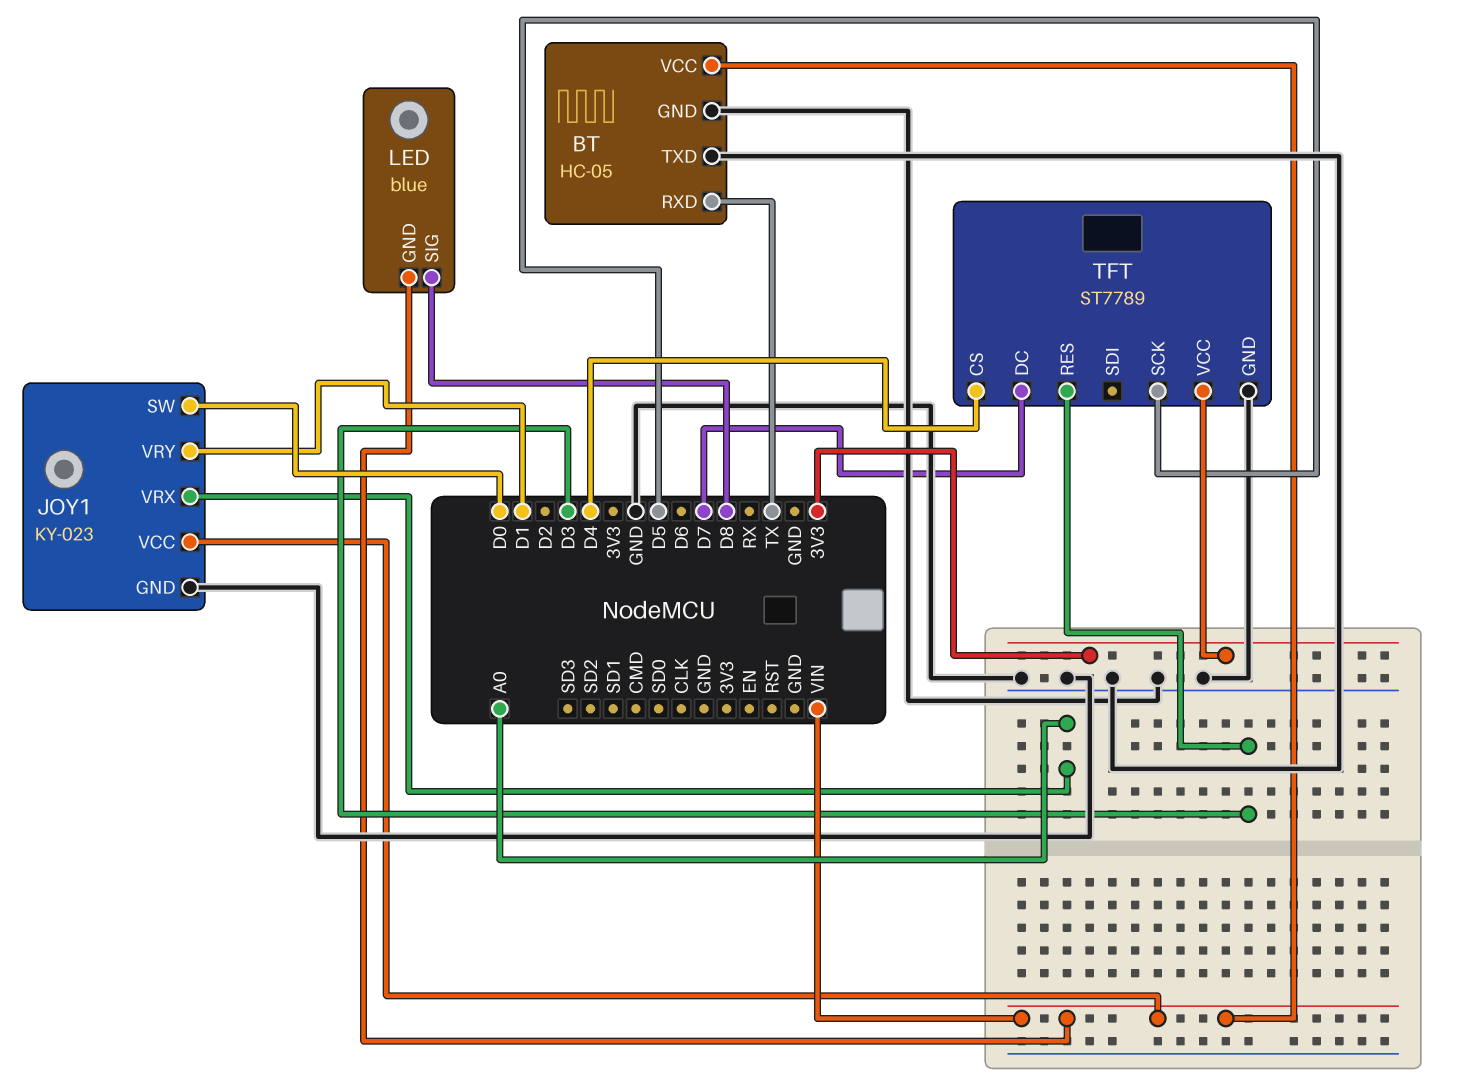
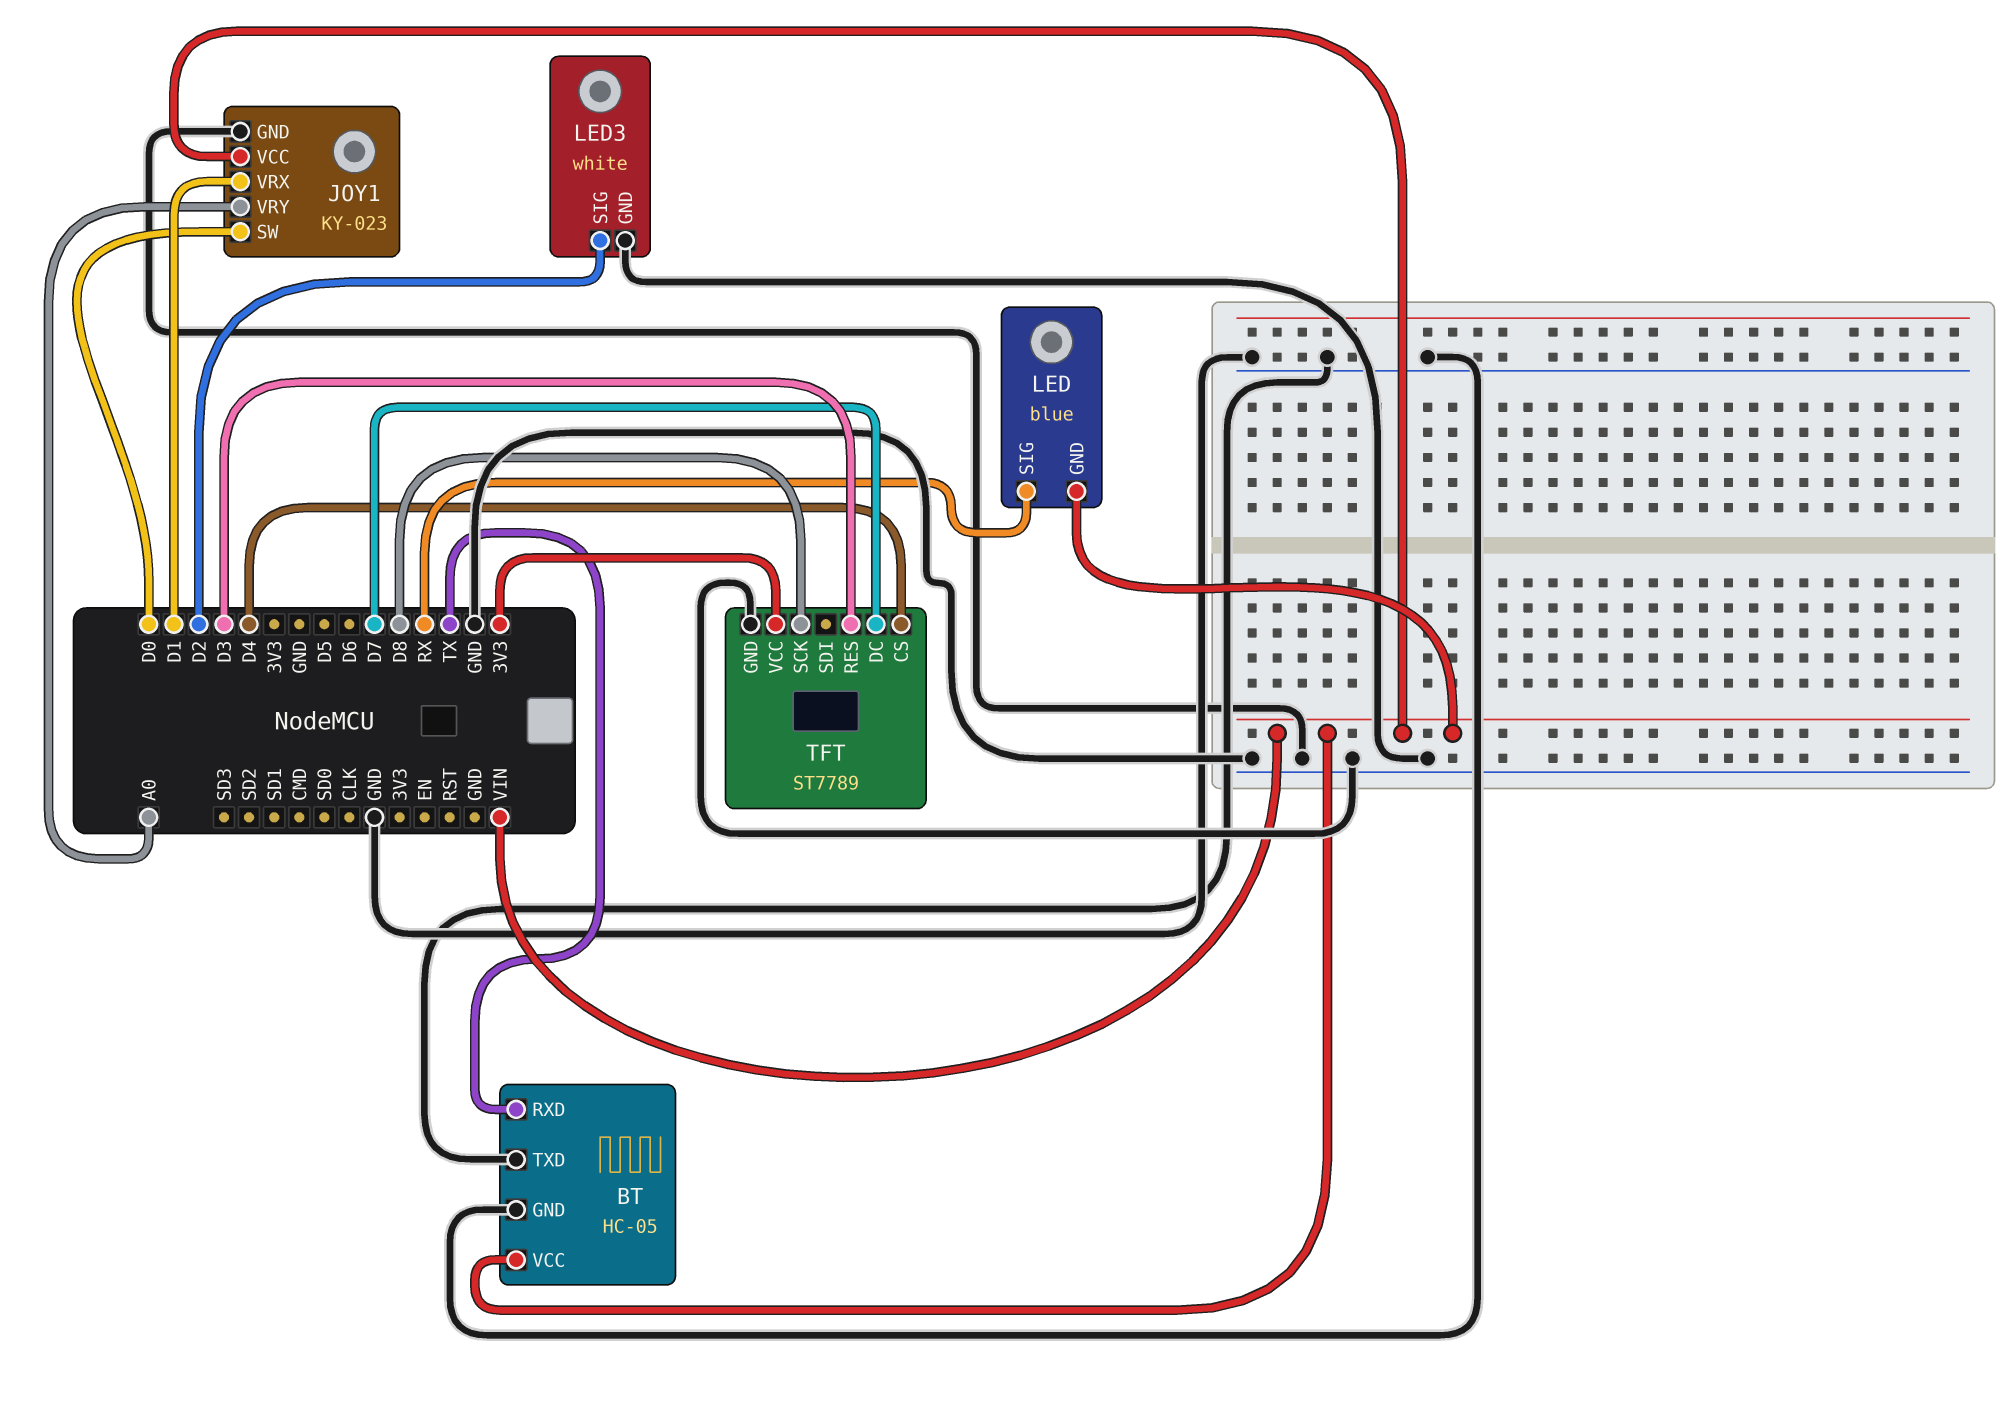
JOY1 pin VRX: A0 -> D1
JOY1 pin VRY: D1 -> A0
LED pin SIG: D8 -> RX
LED3: none -> white
LED3 pin GND: none -> GND
LED3 pin SIG: none -> D2
TFT pin SCK: D5 -> D8

